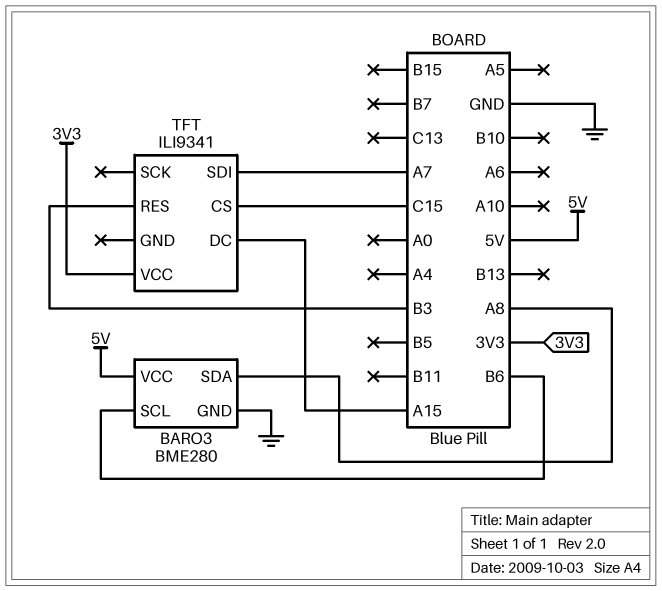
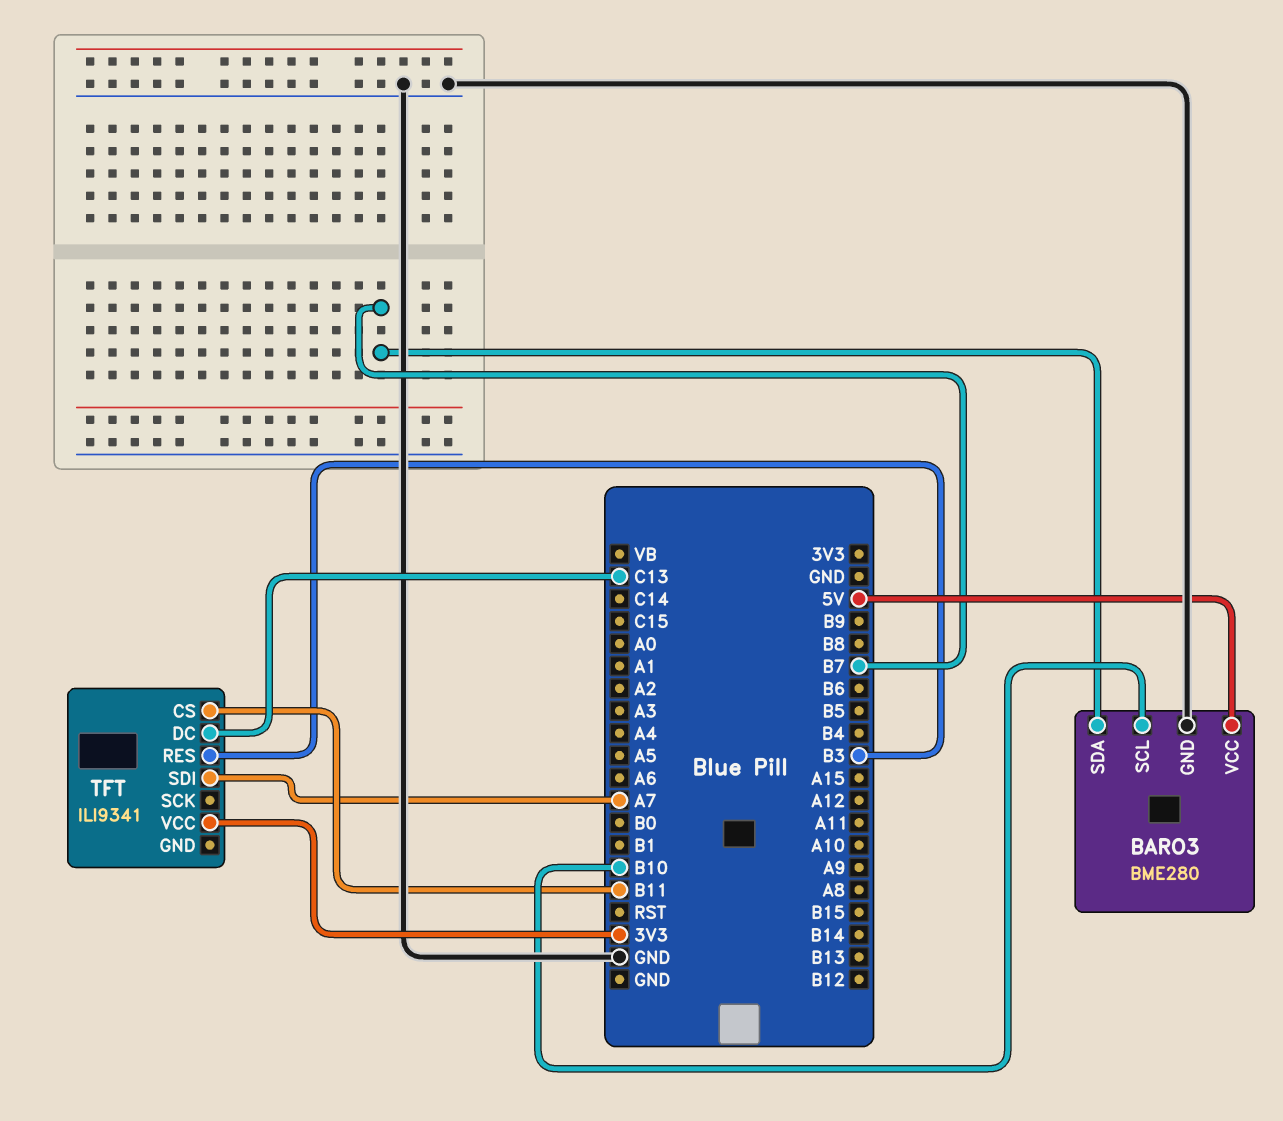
BARO3 pin SCL: B6 -> B10
BARO3 pin SDA: A8 -> B7
TFT pin CS: C15 -> B11
TFT pin DC: A15 -> C13

